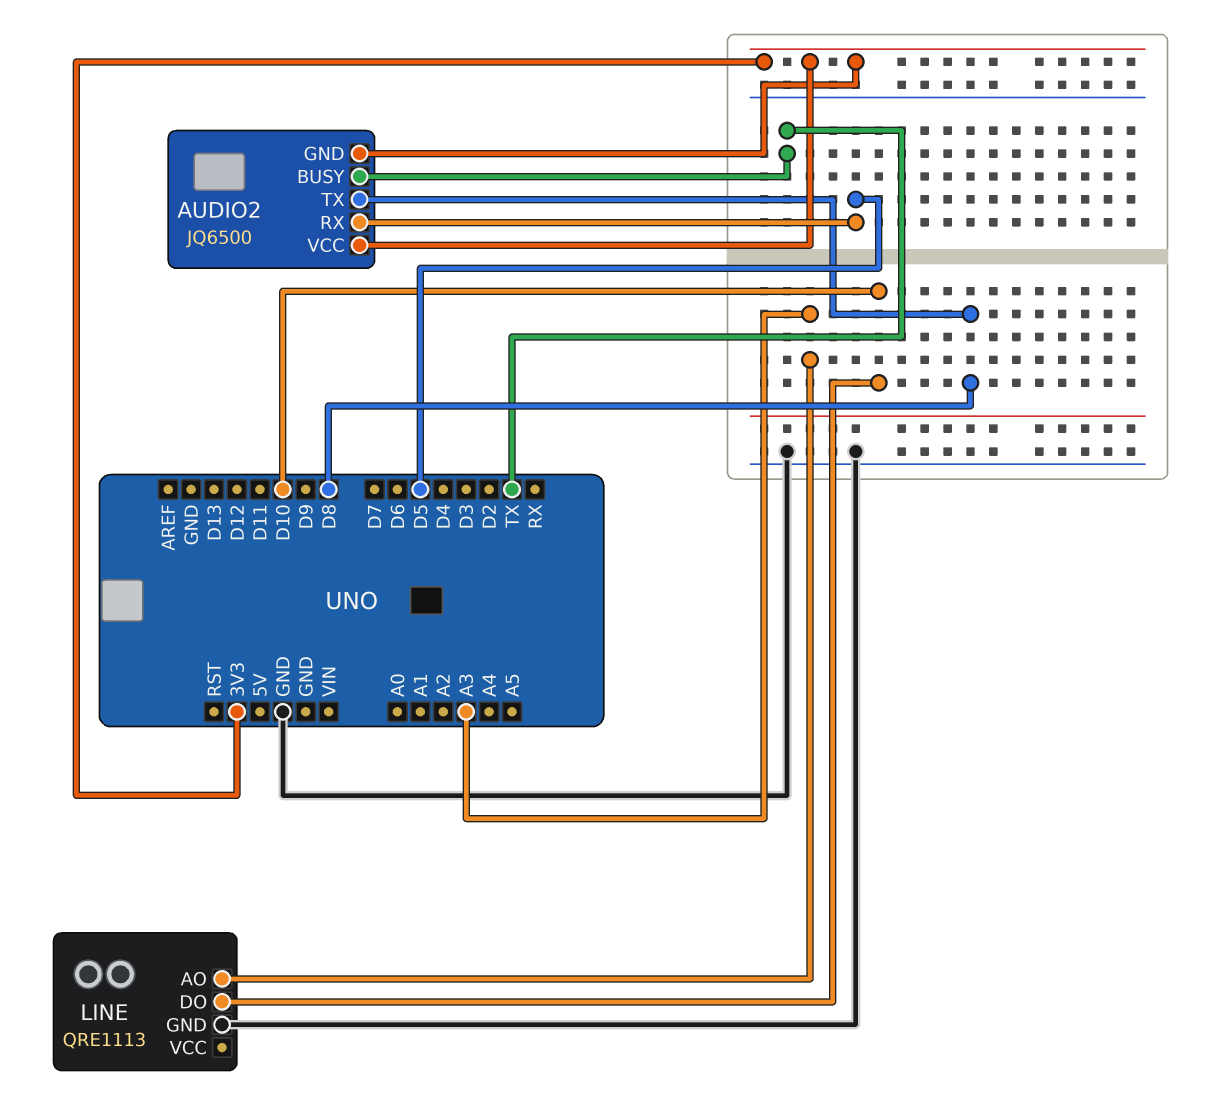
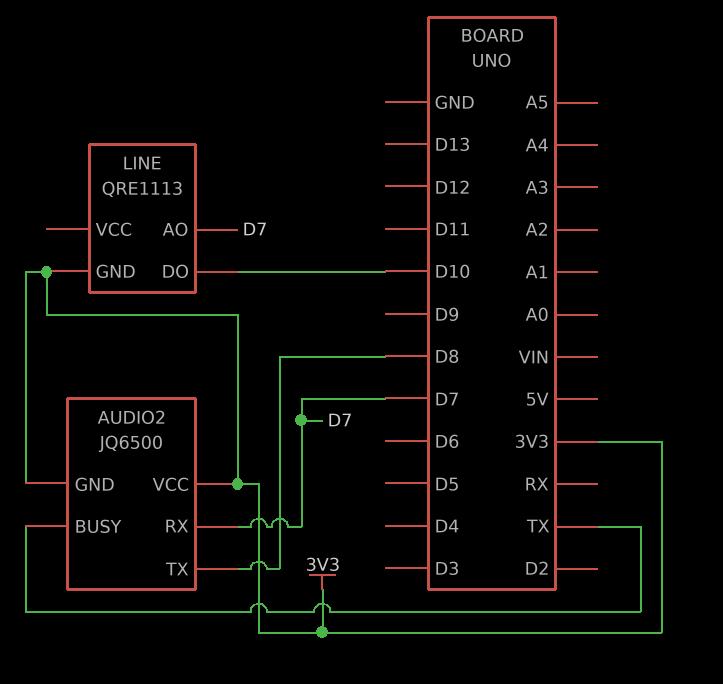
AUDIO2 pin RX: D5 -> D7
LINE pin AO: A3 -> D7
LINE pin GND: GND -> 3V3

